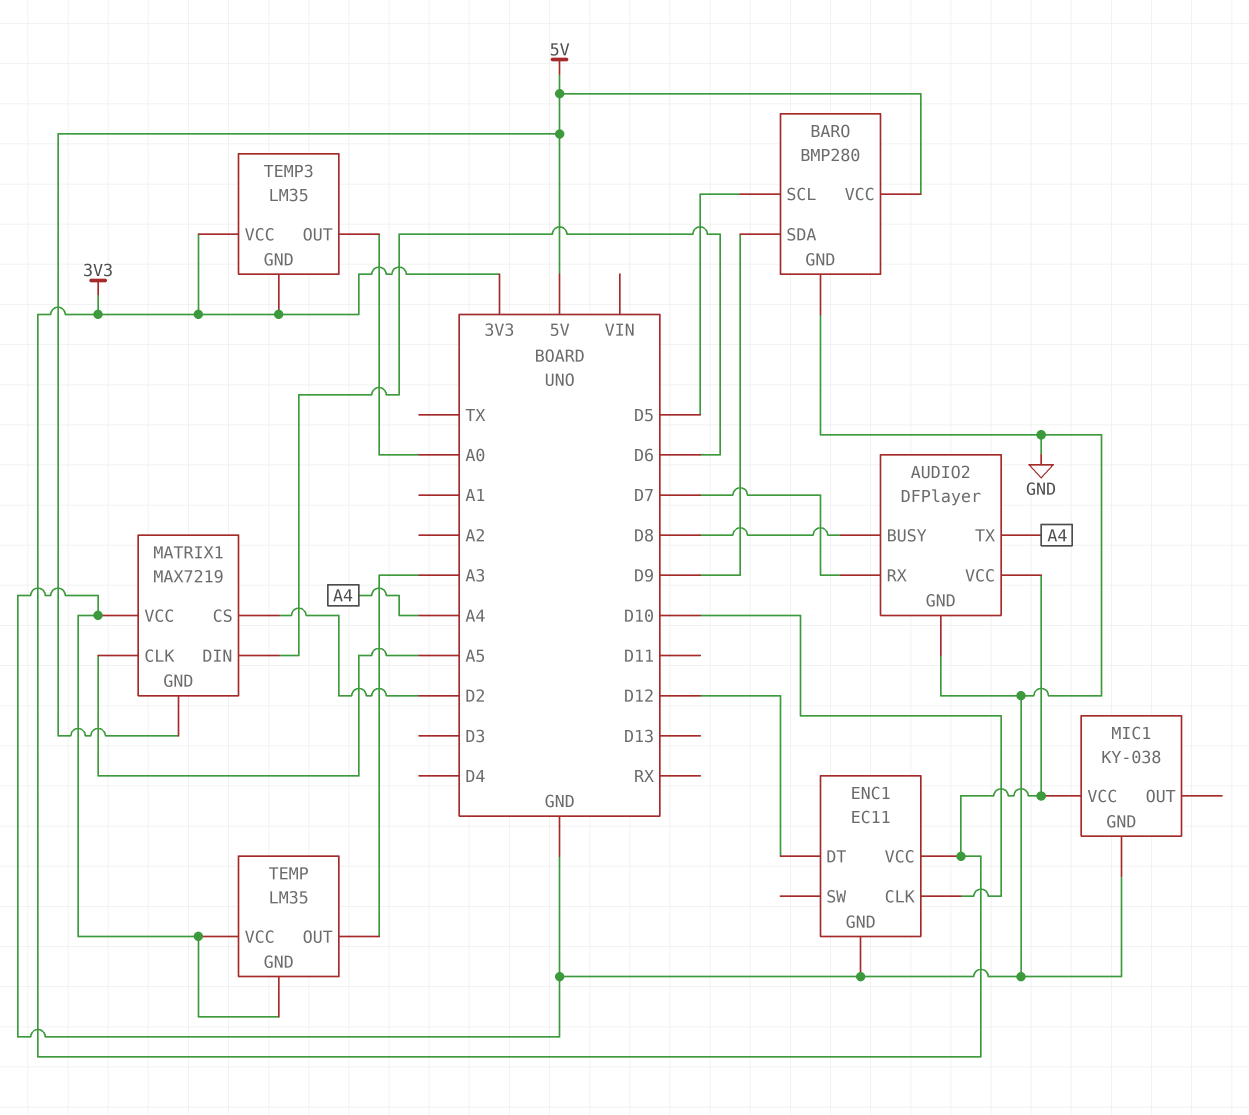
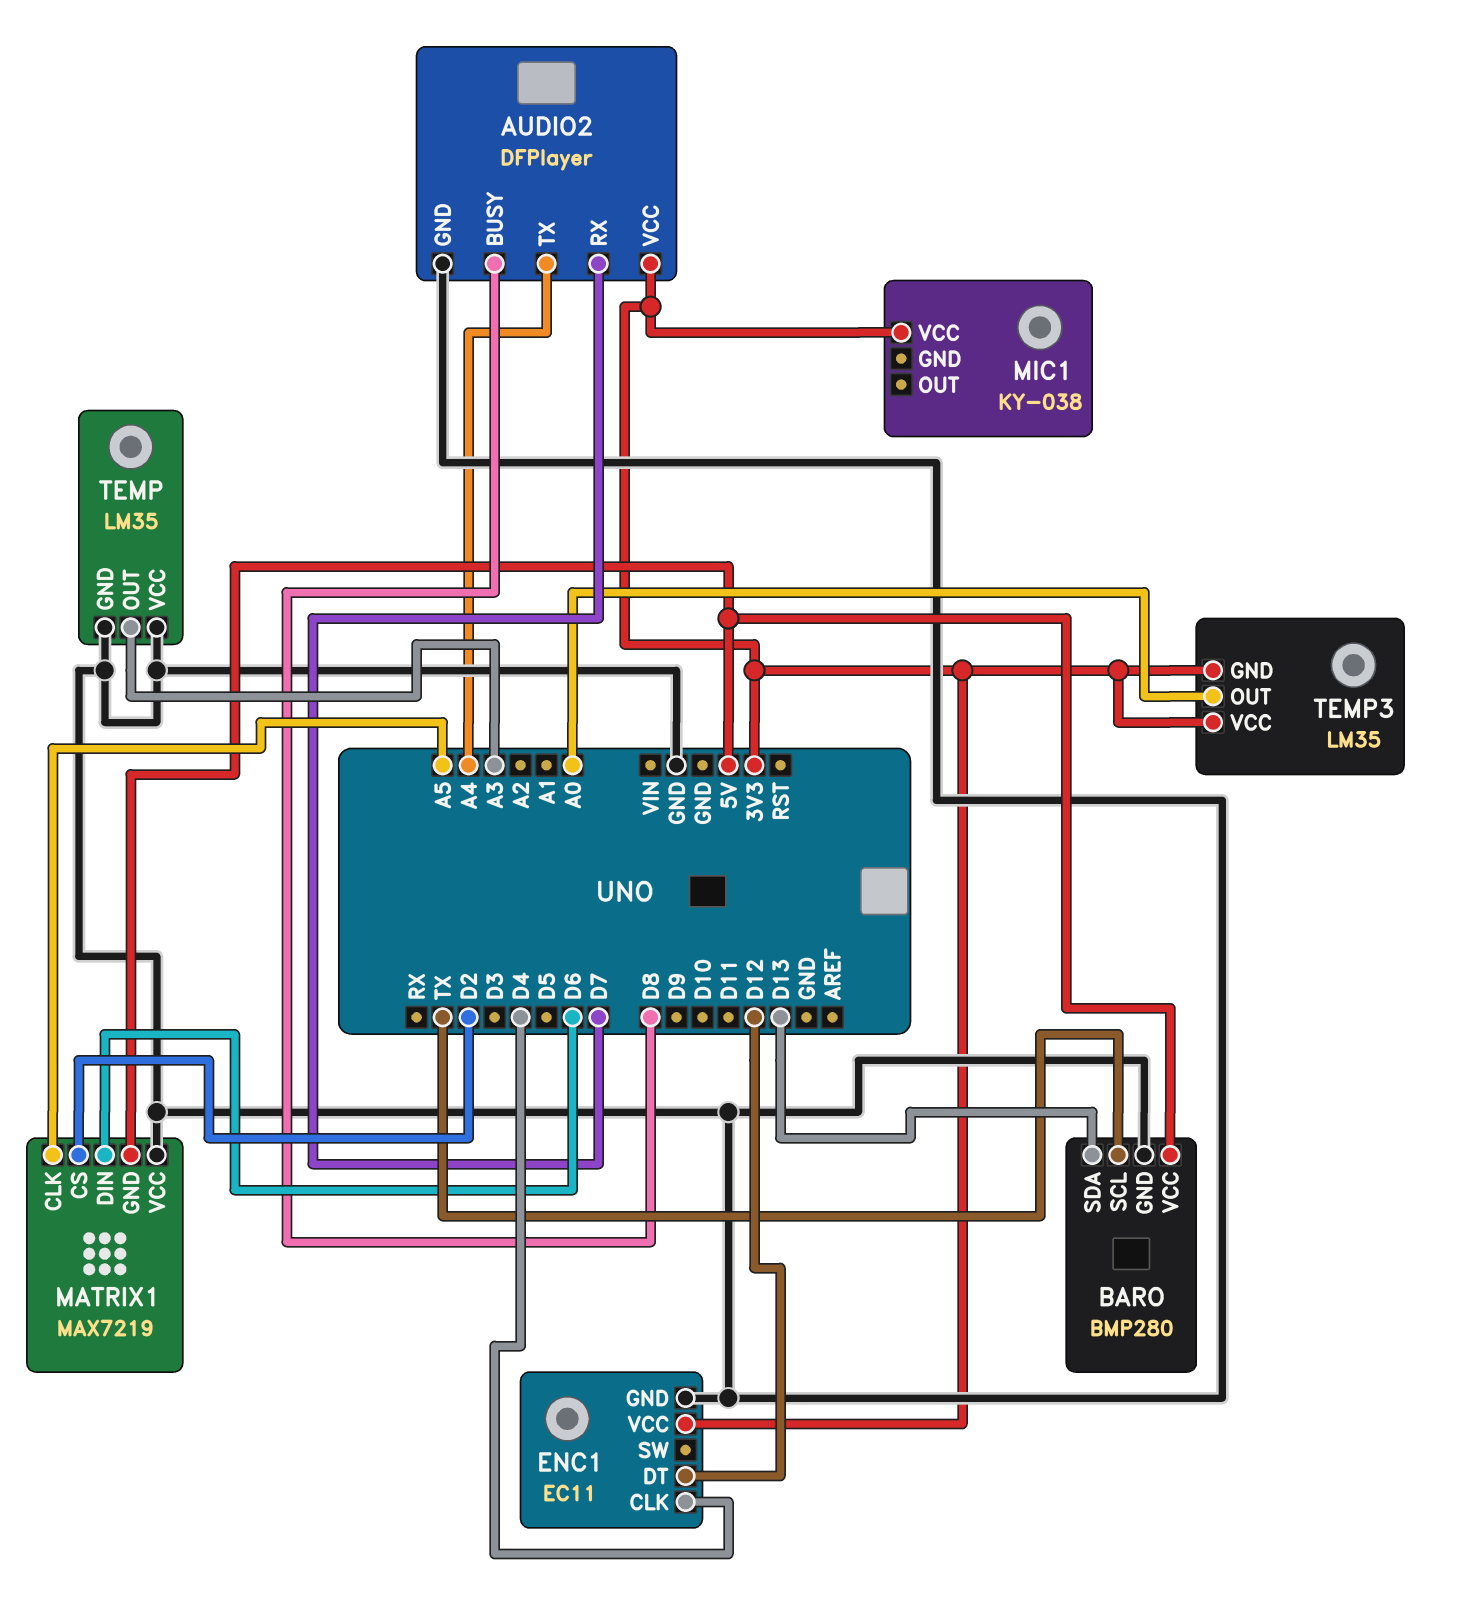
BARO pin SCL: D5 -> TX
BARO pin SDA: D9 -> D13
ENC1 pin CLK: D10 -> D4
MIC1 pin GND: GND -> none

